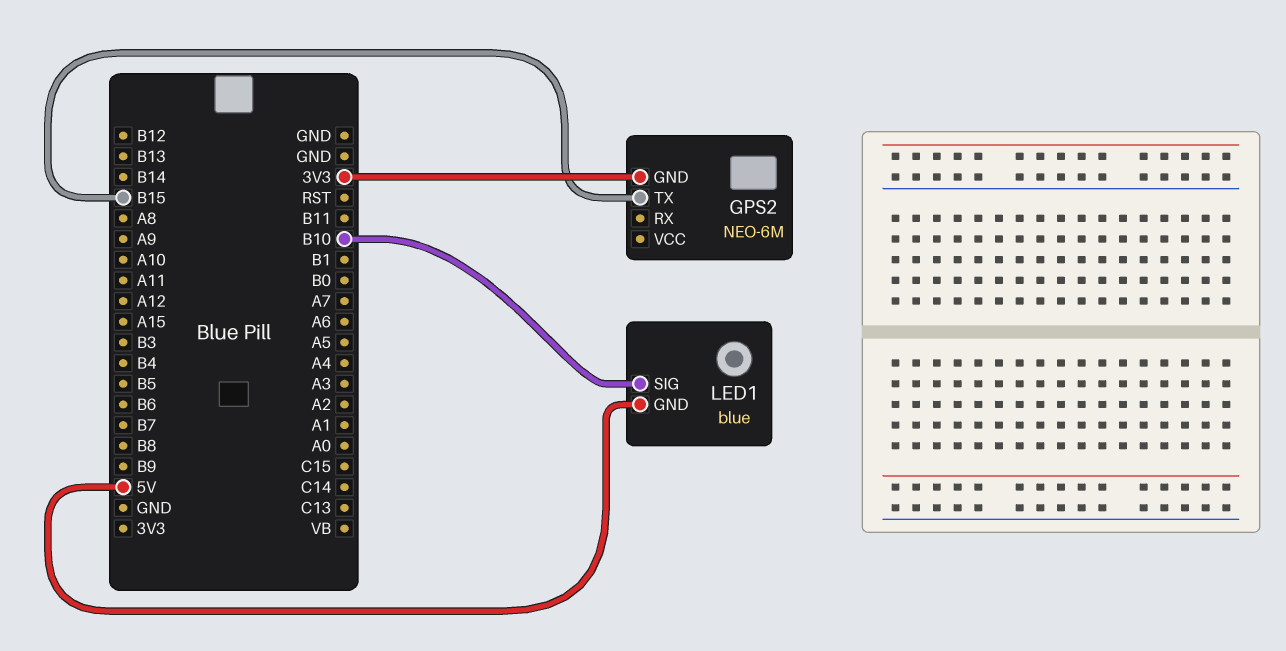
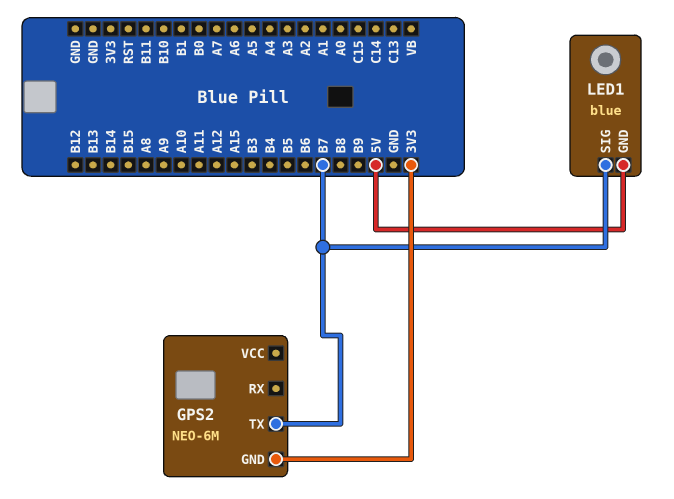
GPS2 pin TX: B15 -> B7
LED1 pin SIG: B10 -> B7

